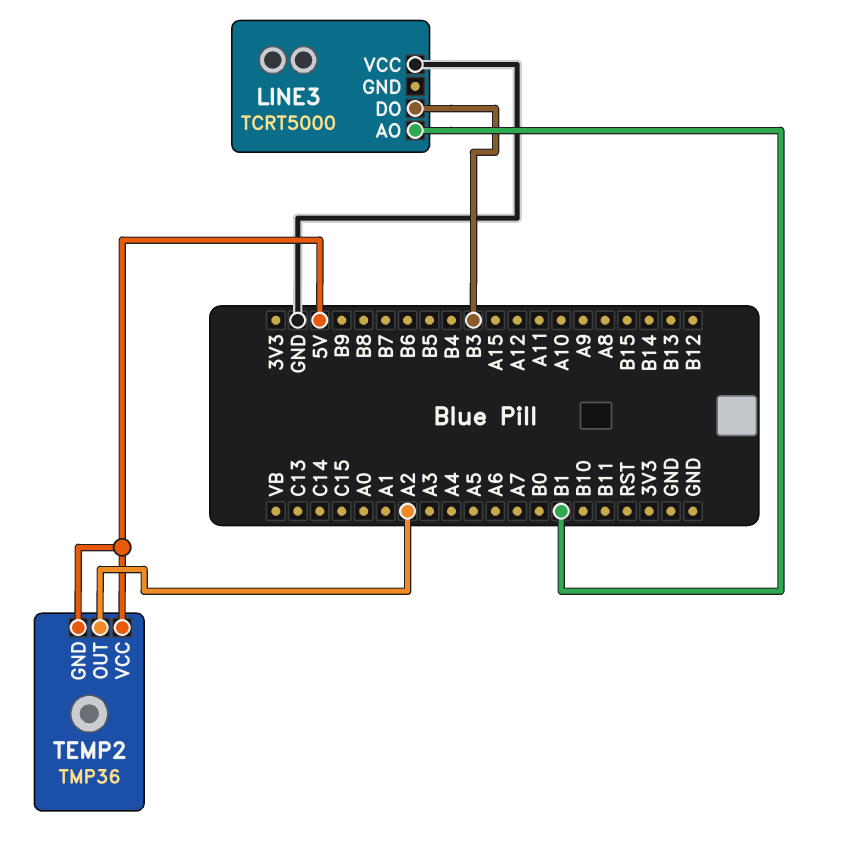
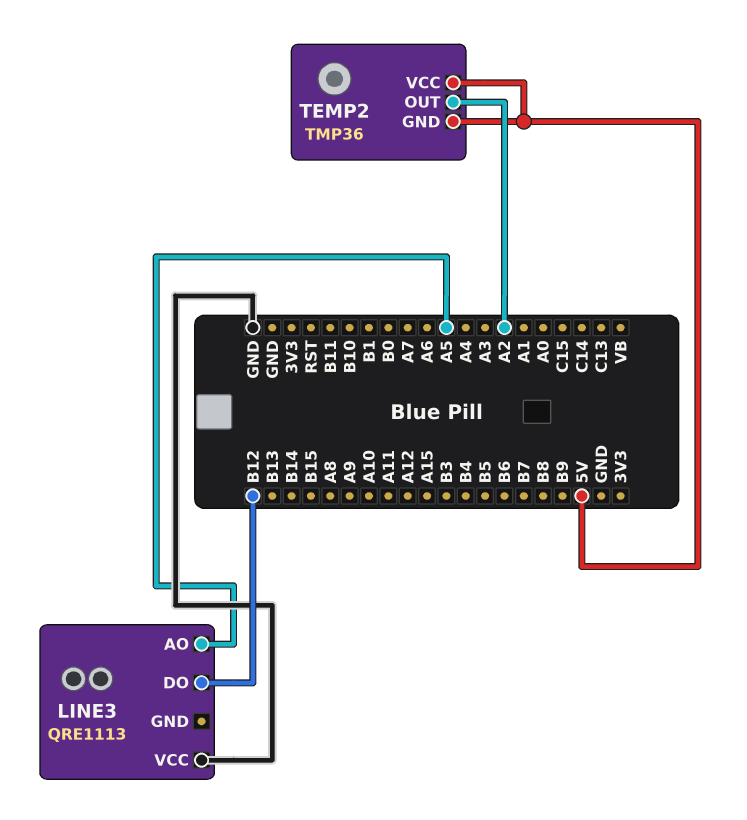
LINE3: TCRT5000 -> QRE1113
LINE3 pin AO: B1 -> A5
LINE3 pin DO: B3 -> B12

